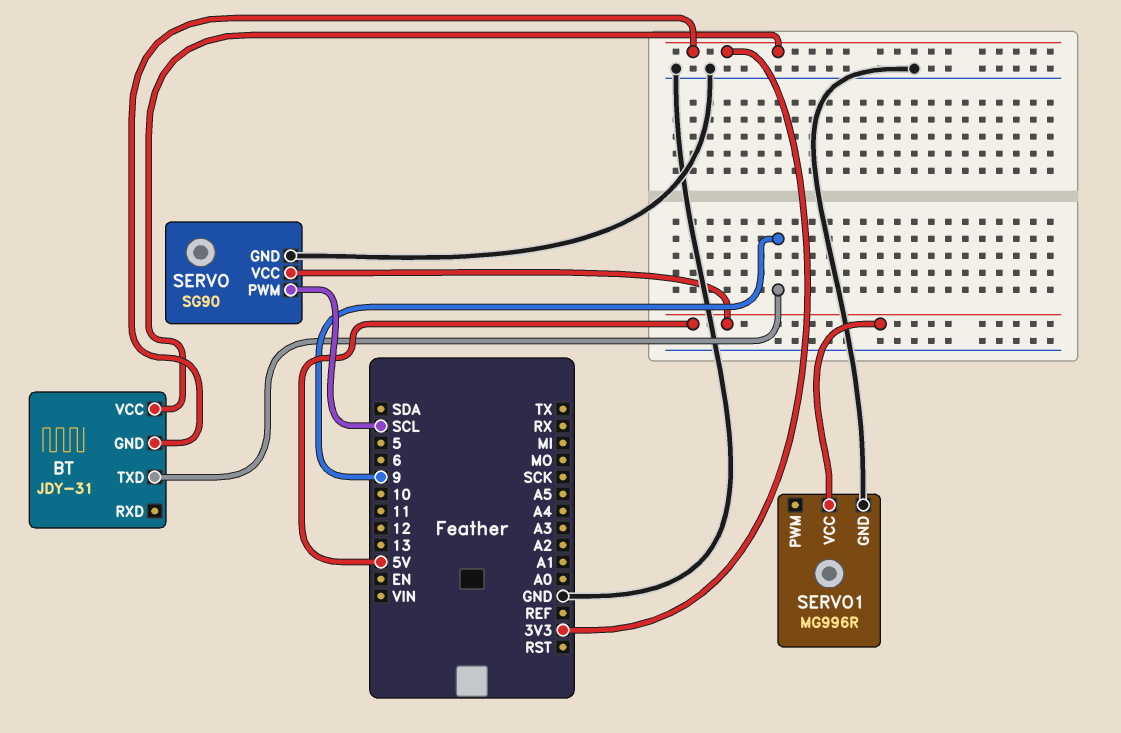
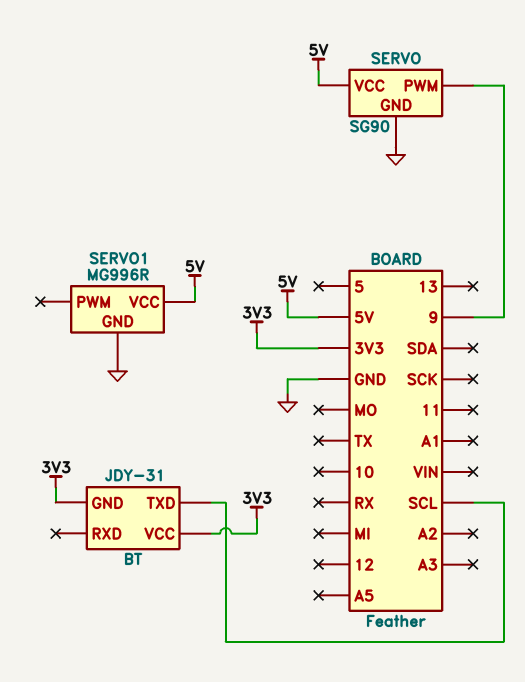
BT pin TXD: 9 -> SCL
SERVO pin PWM: SCL -> 9

